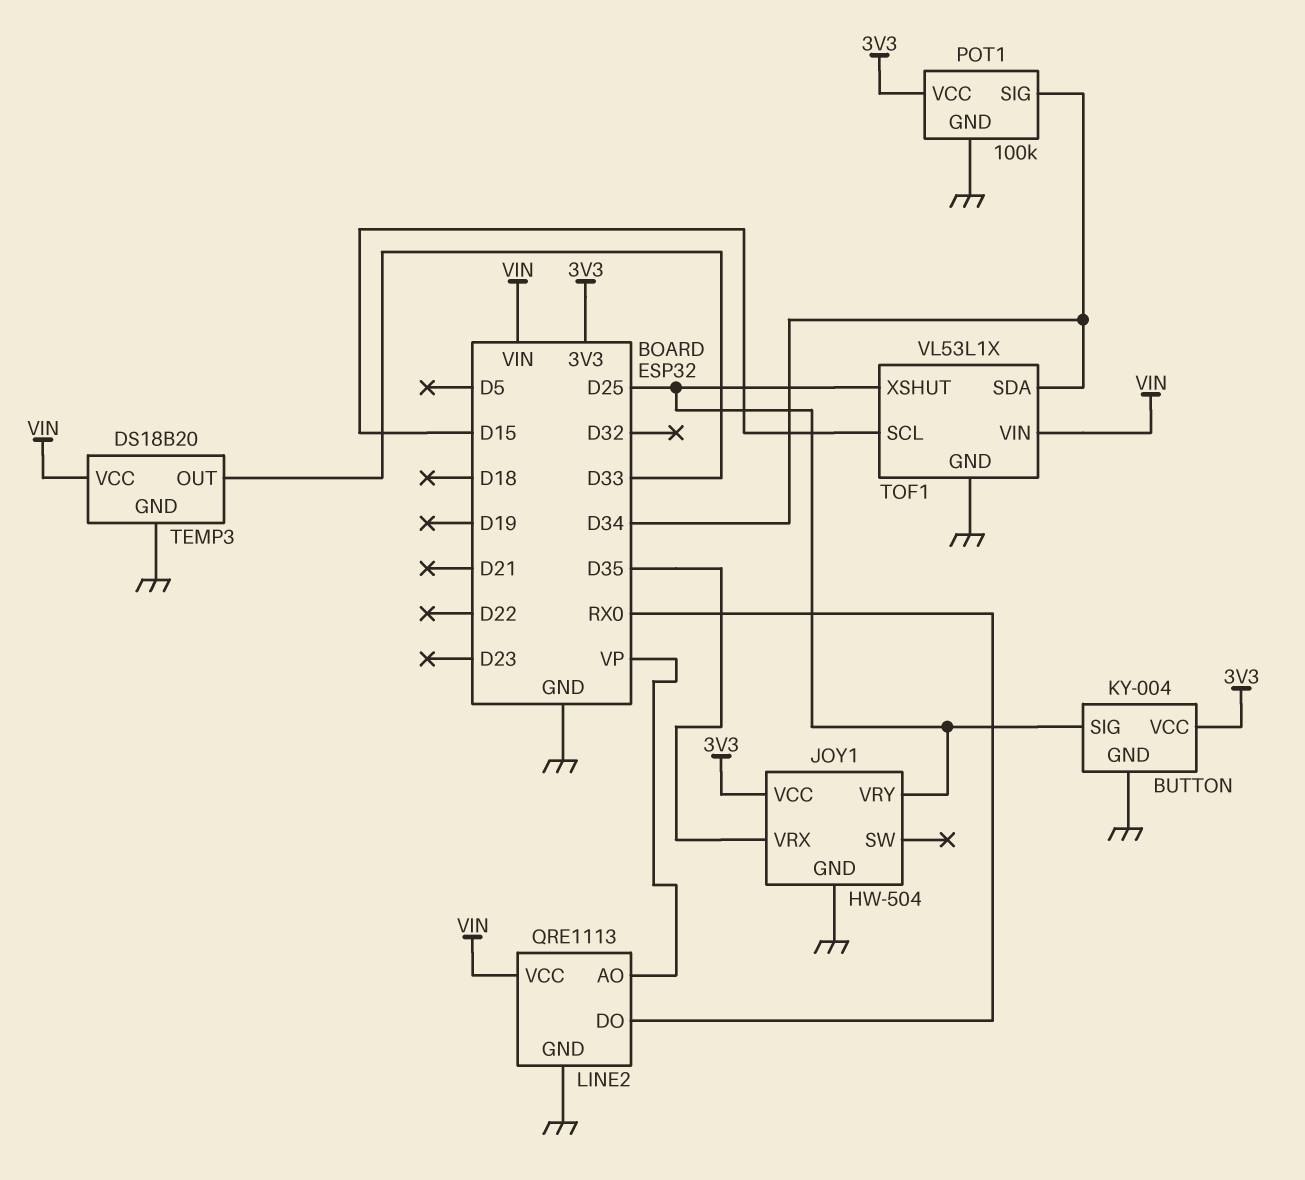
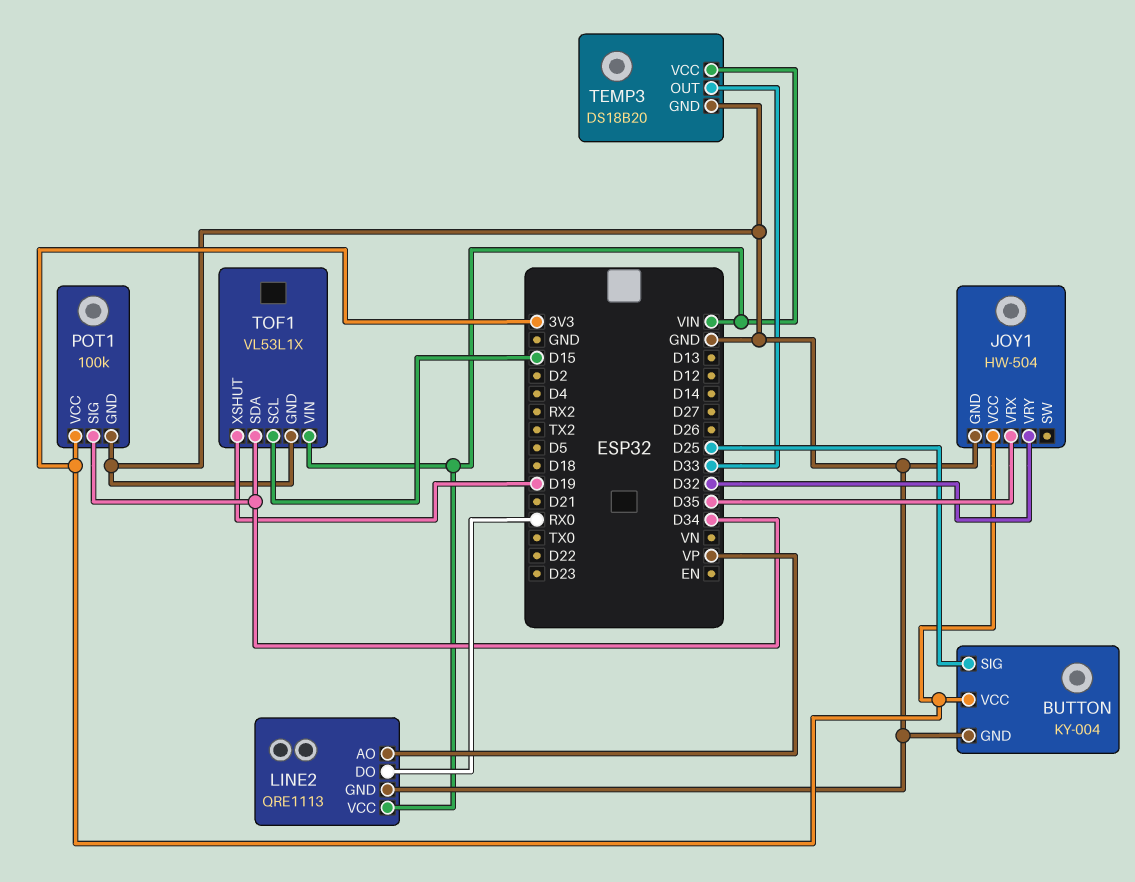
JOY1 pin VRY: D25 -> D32
TOF1 pin XSHUT: D25 -> D19

